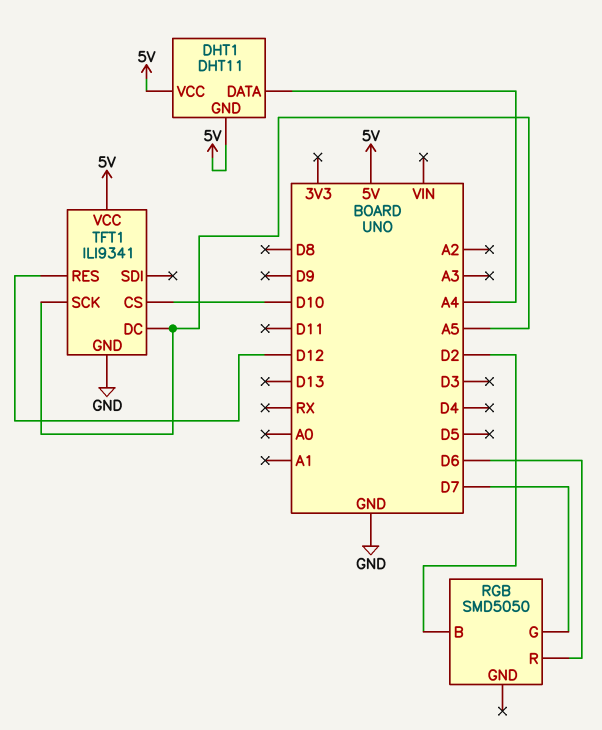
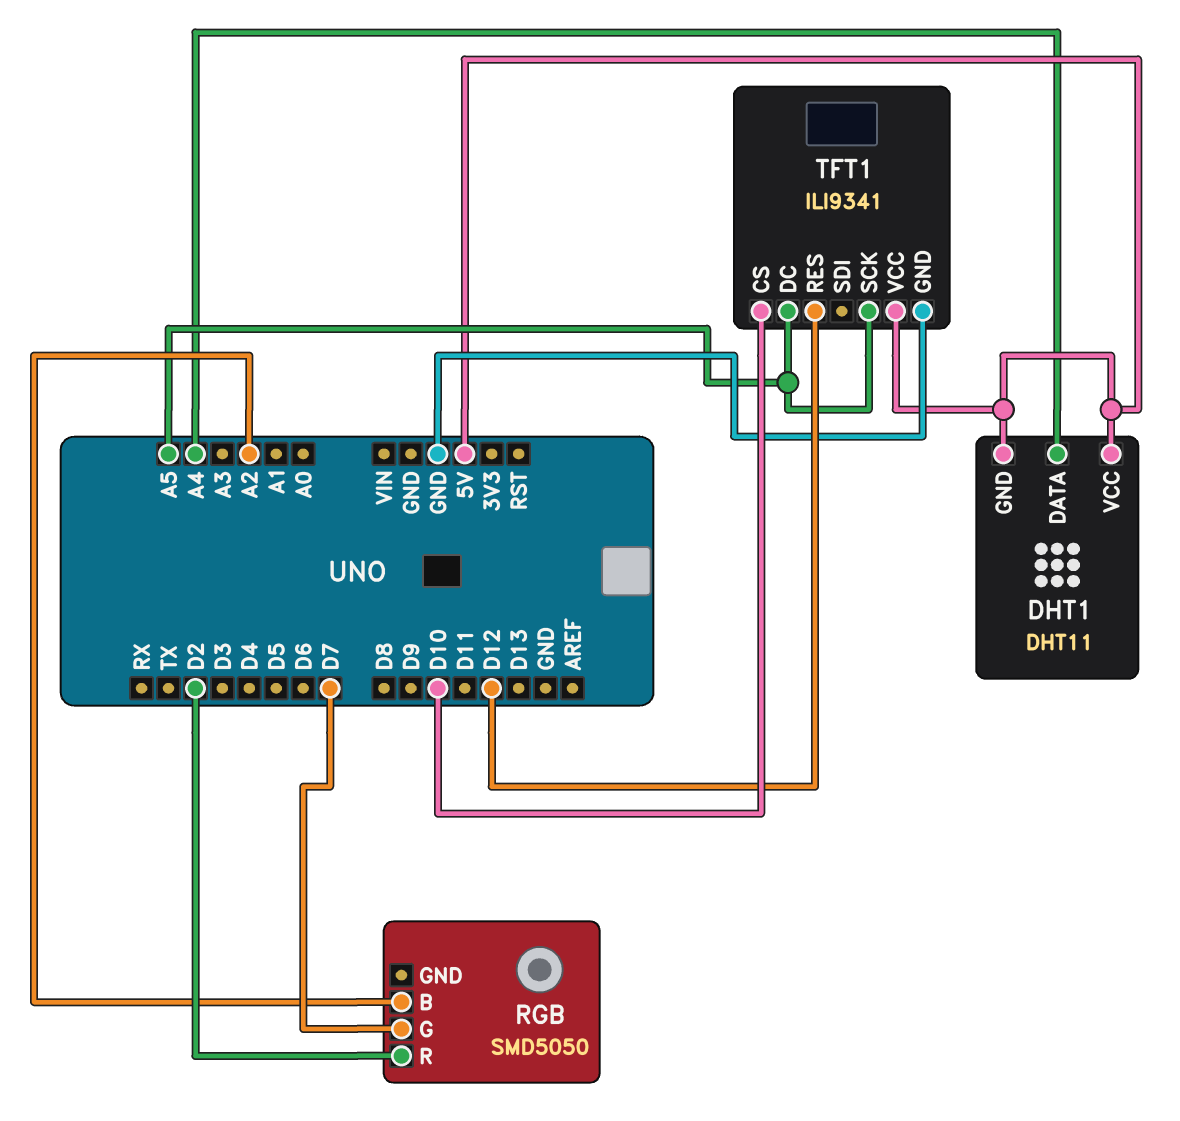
RGB pin B: D2 -> A2
RGB pin R: D6 -> D2

